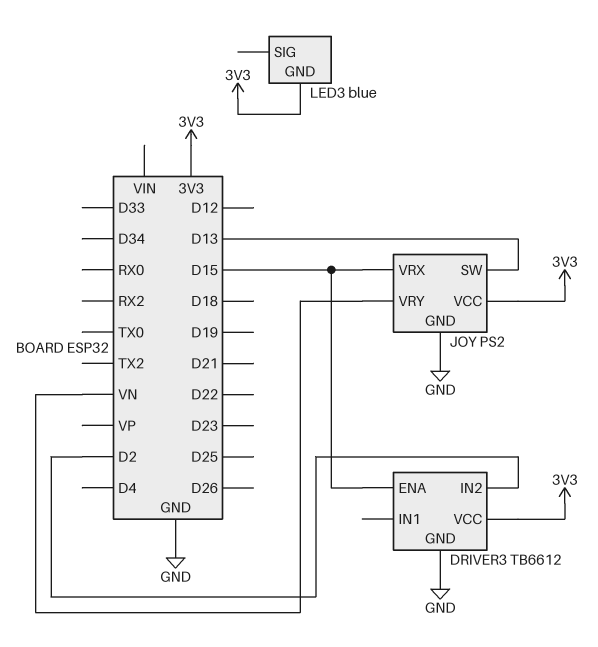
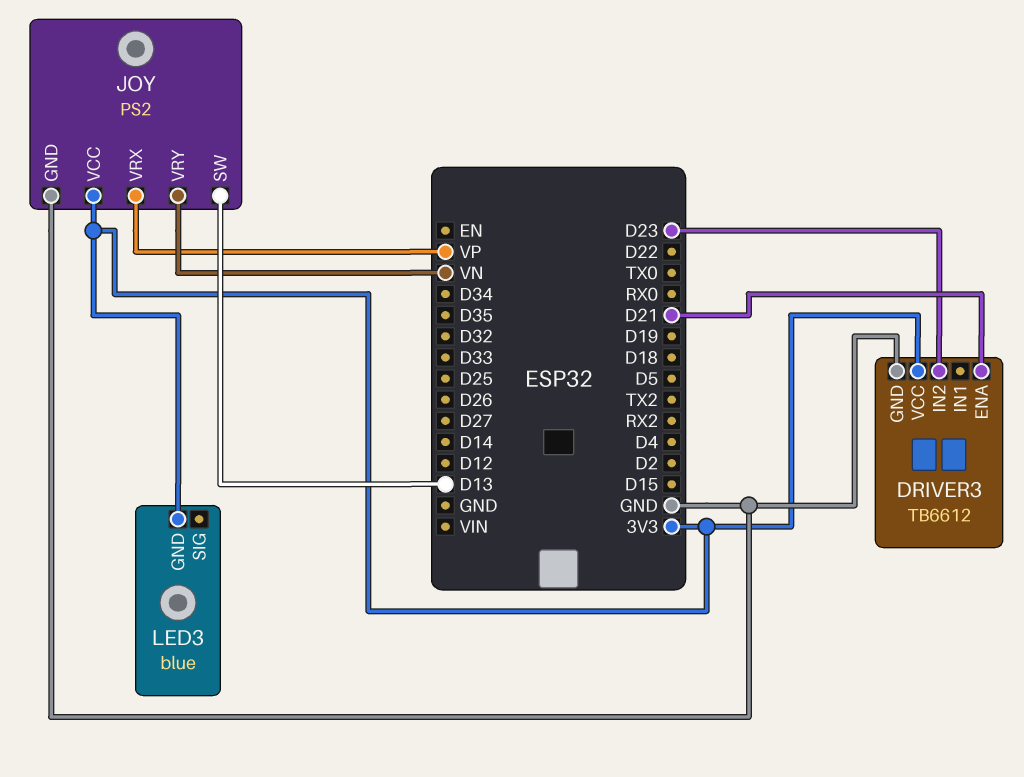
DRIVER3 pin ENA: D15 -> D21
DRIVER3 pin IN2: D2 -> D23
JOY pin VRX: D15 -> VP

